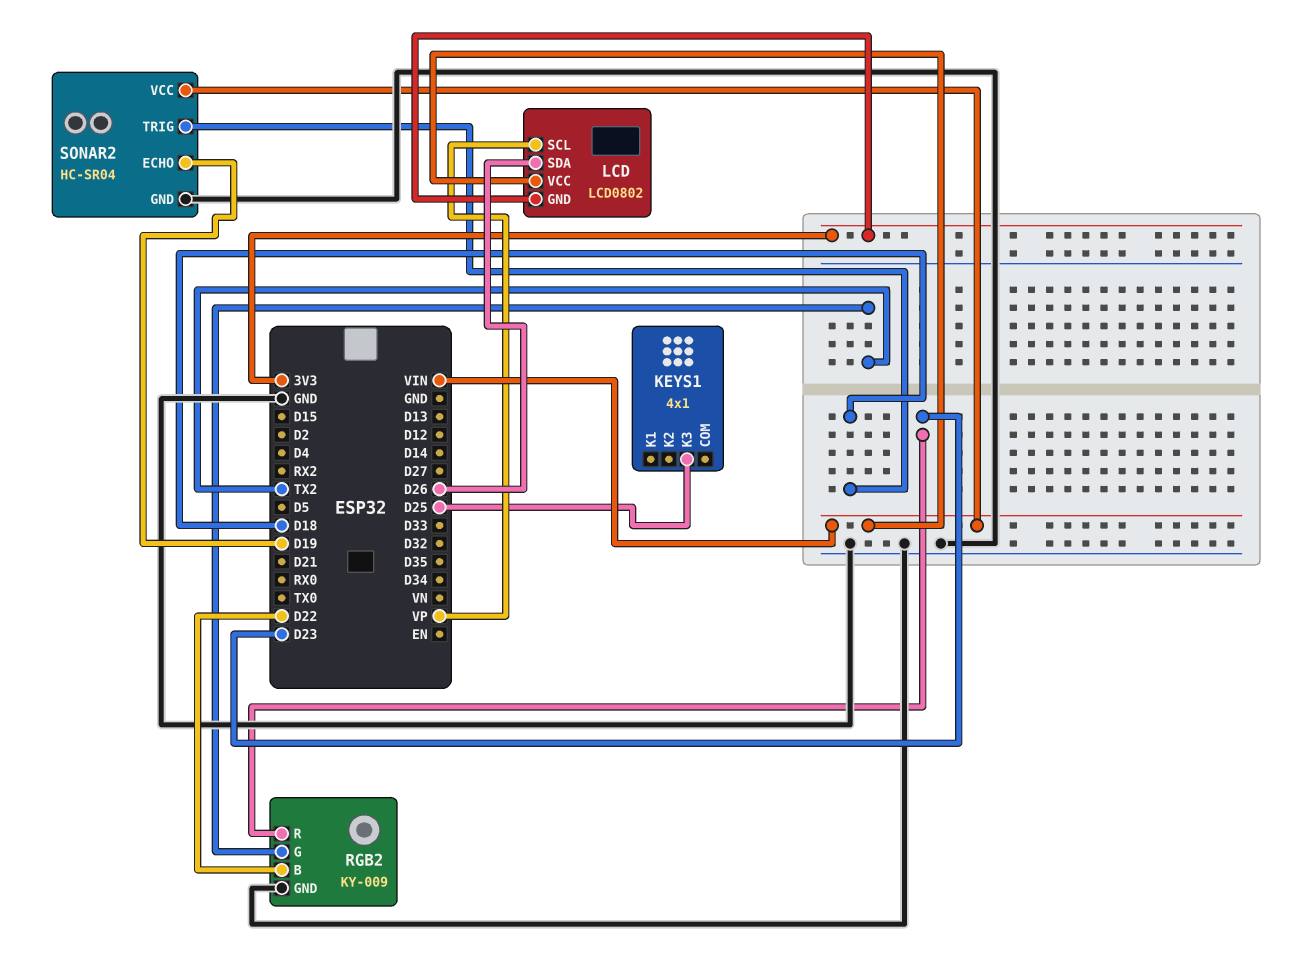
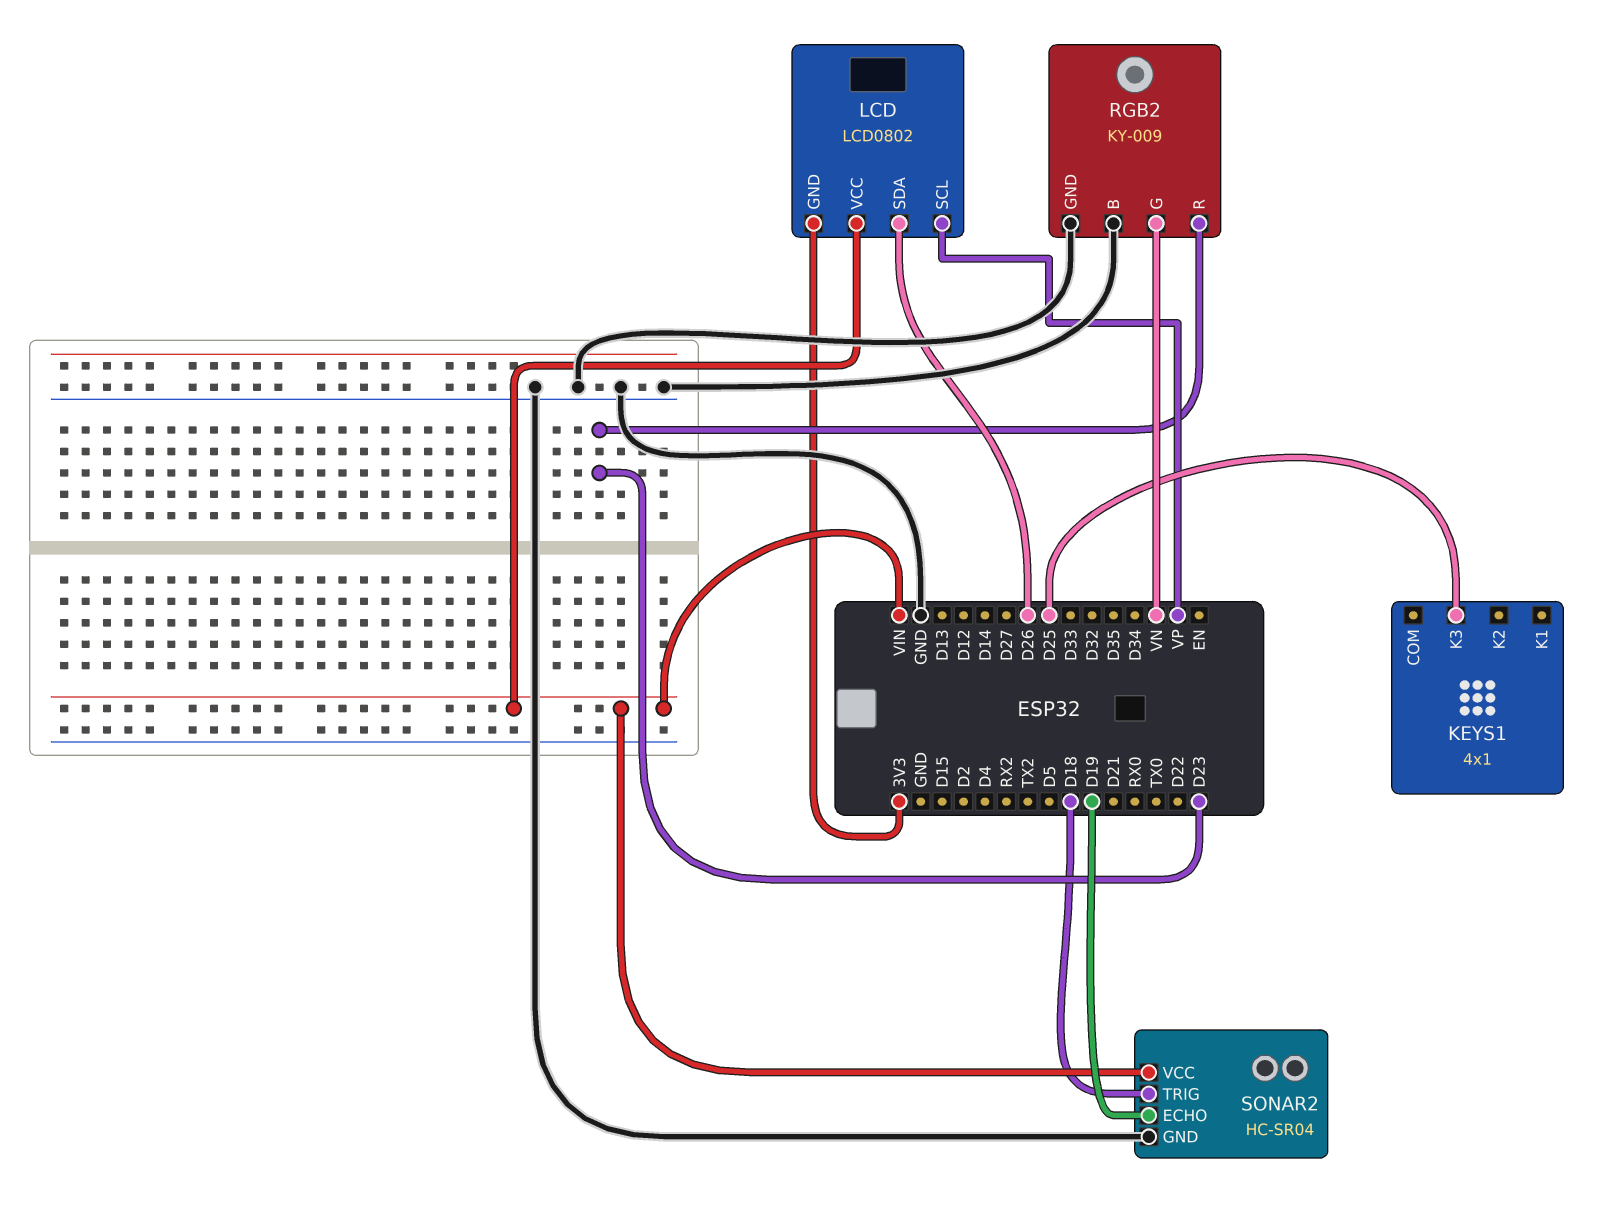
RGB2 pin B: D22 -> GND
RGB2 pin G: TX2 -> VN

